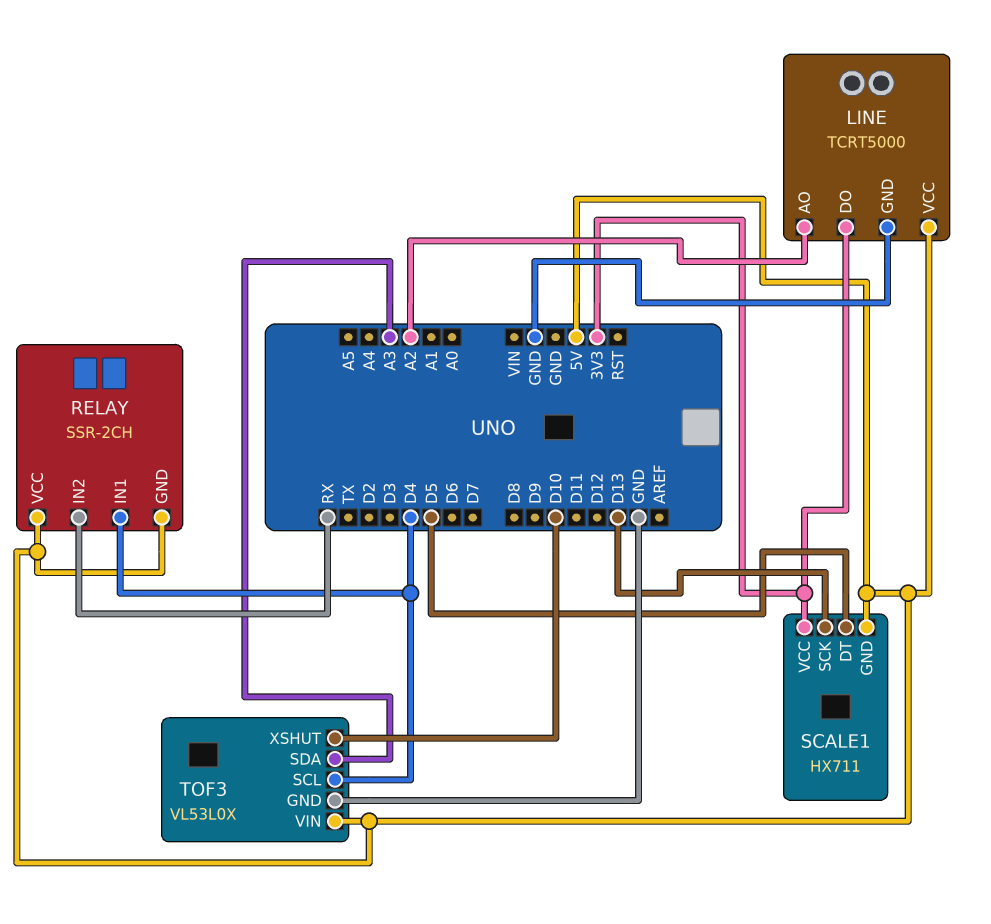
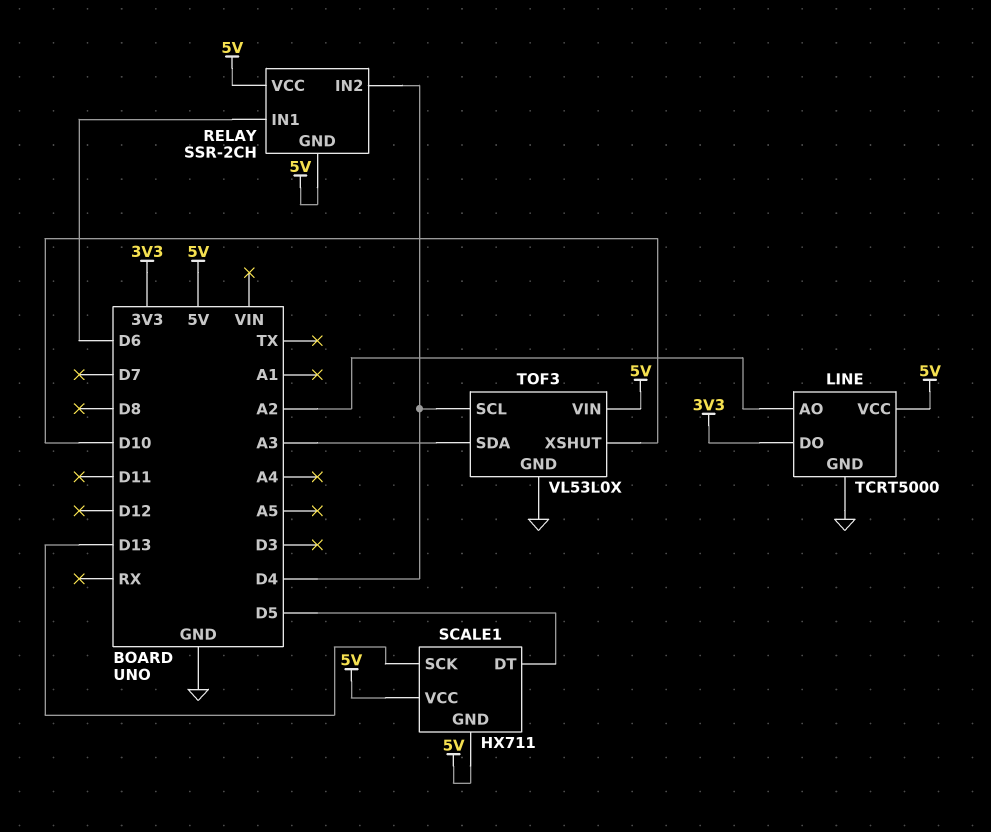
RELAY pin IN1: D4 -> D6
RELAY pin IN2: RX -> D4
SCALE1 pin VCC: 3V3 -> 5V

